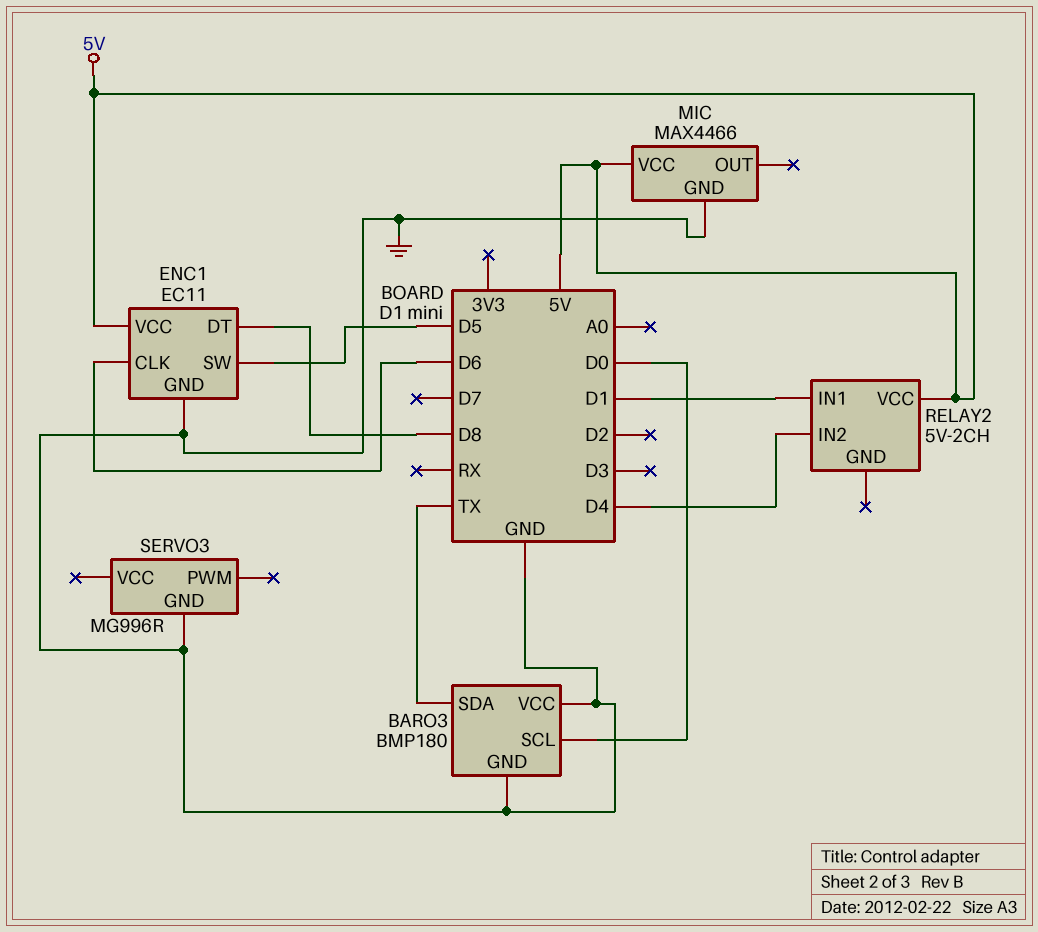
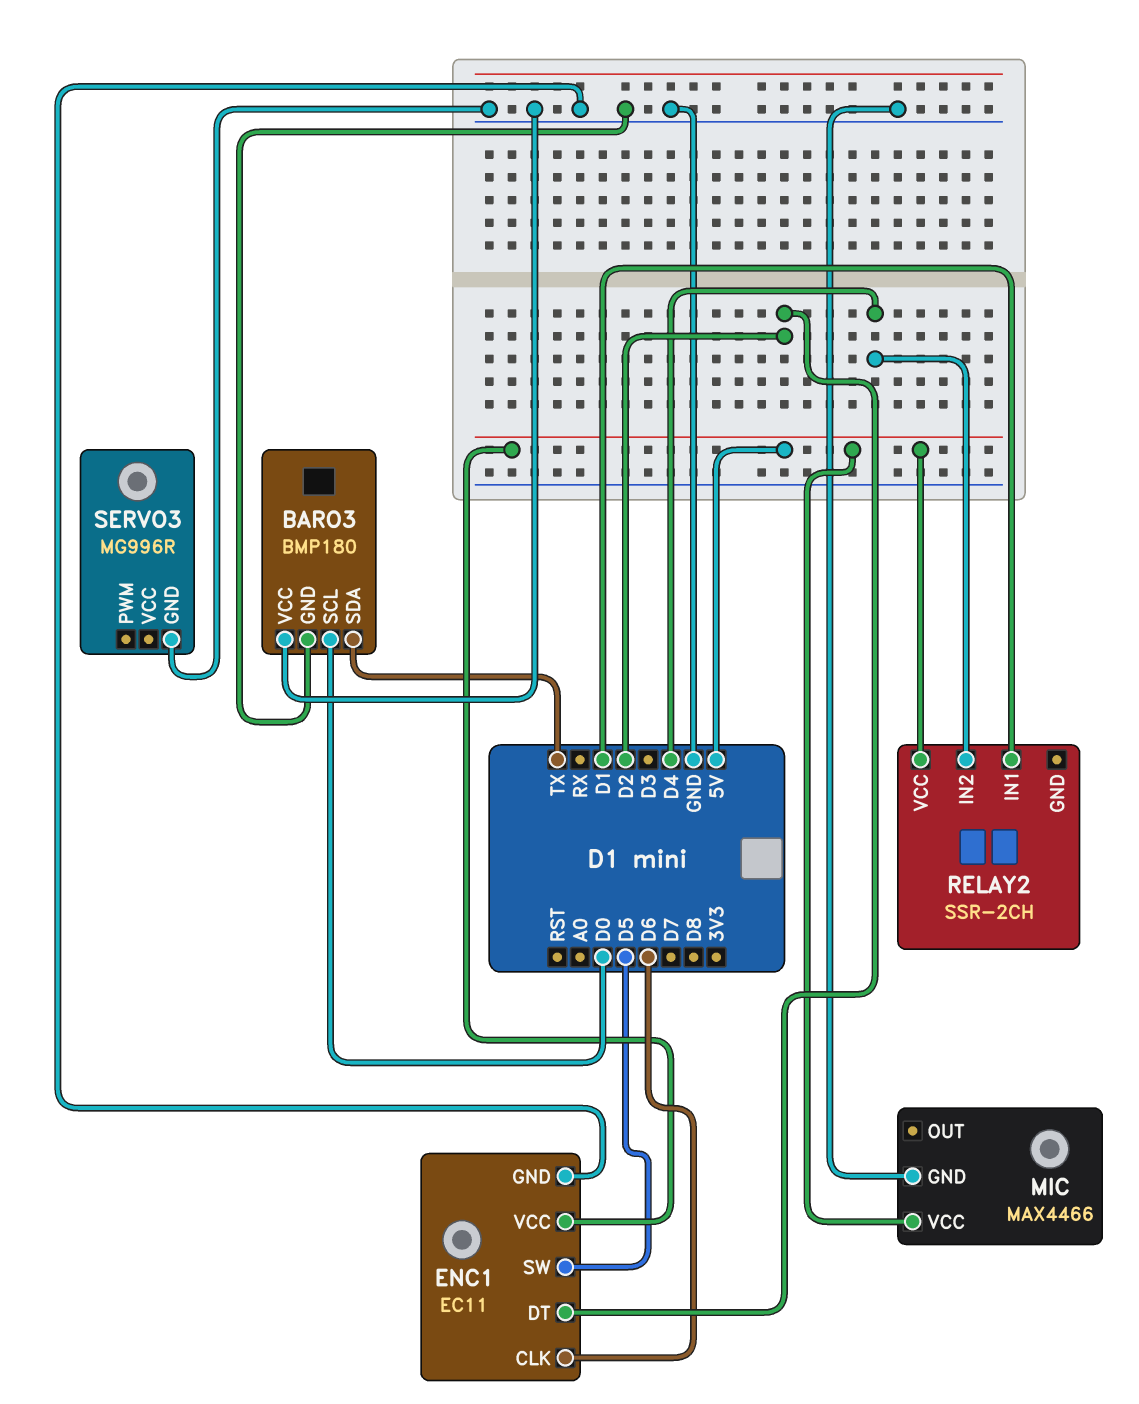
ENC1 pin DT: D8 -> D2
RELAY2: 5V-2CH -> SSR-2CH

